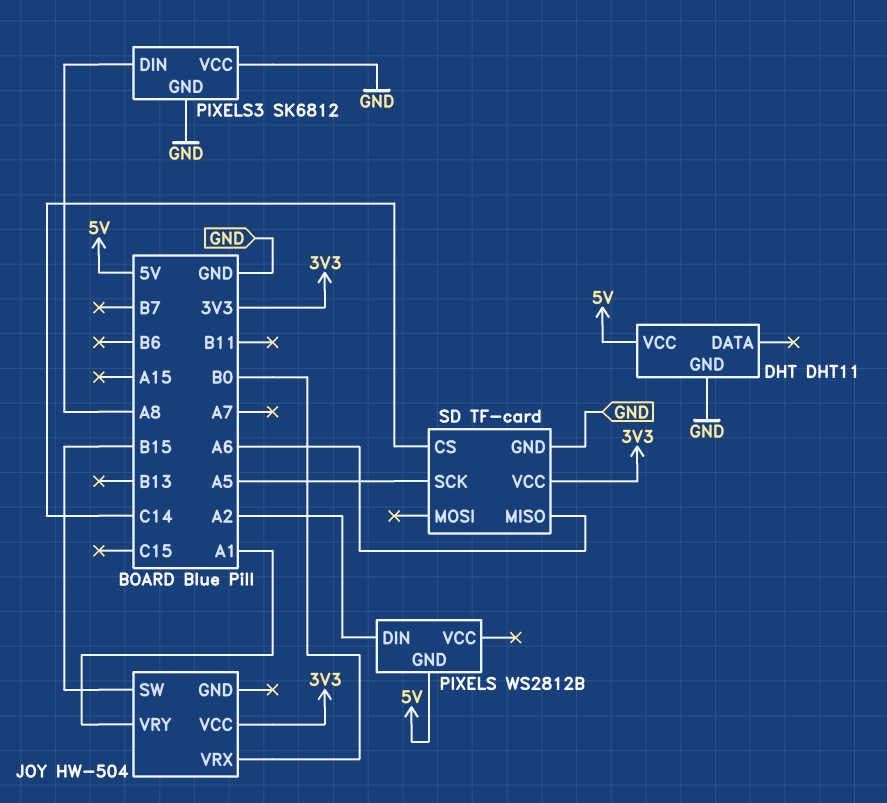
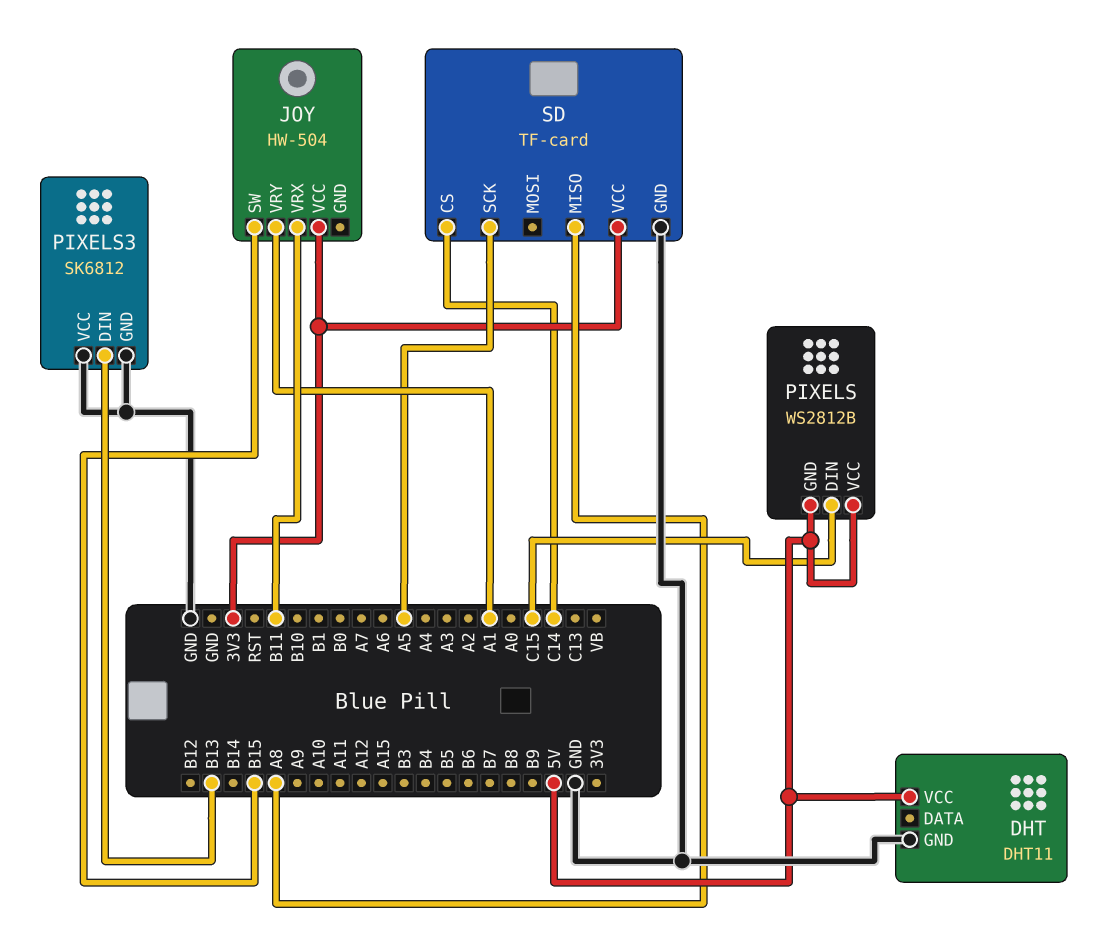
JOY pin VRX: B0 -> B11
PIXELS pin DIN: A2 -> C15
PIXELS pin VCC: none -> 5V
PIXELS3 pin DIN: A8 -> B13
SD pin MISO: A6 -> A8

